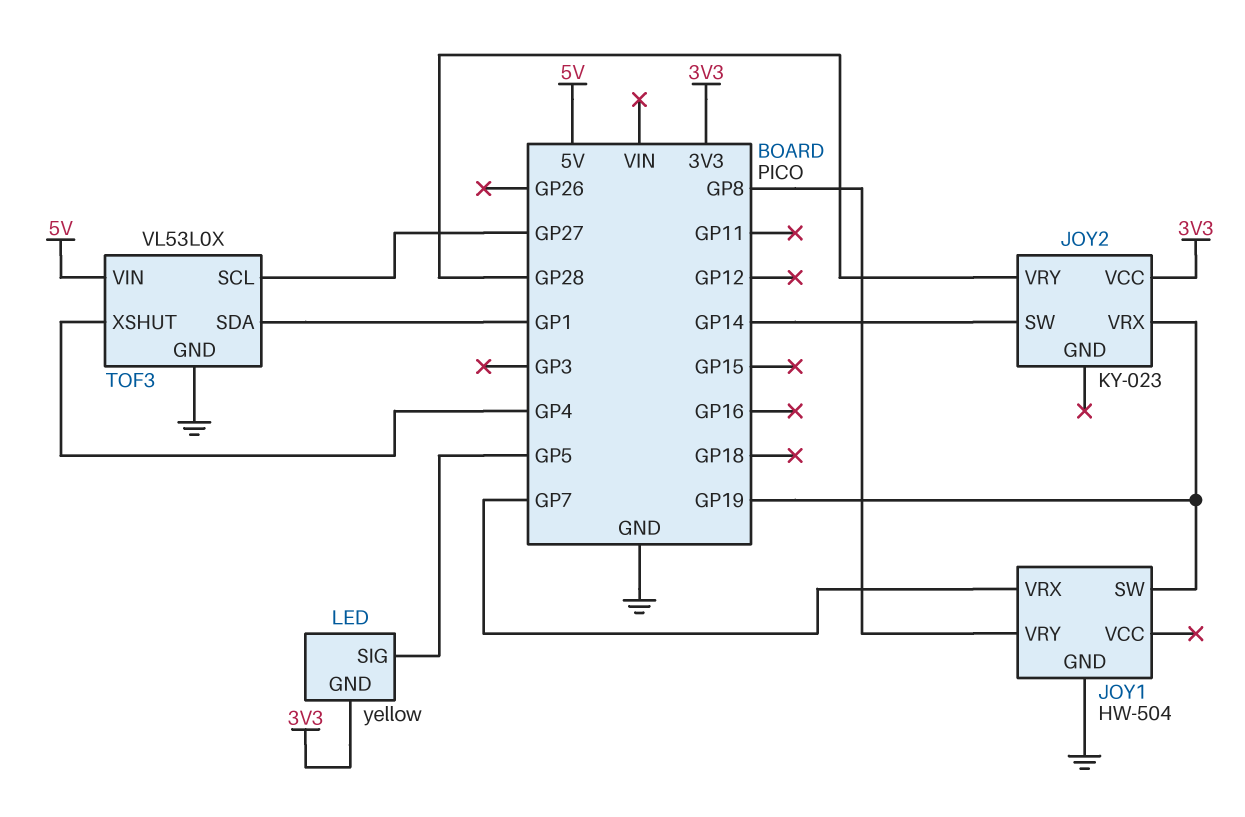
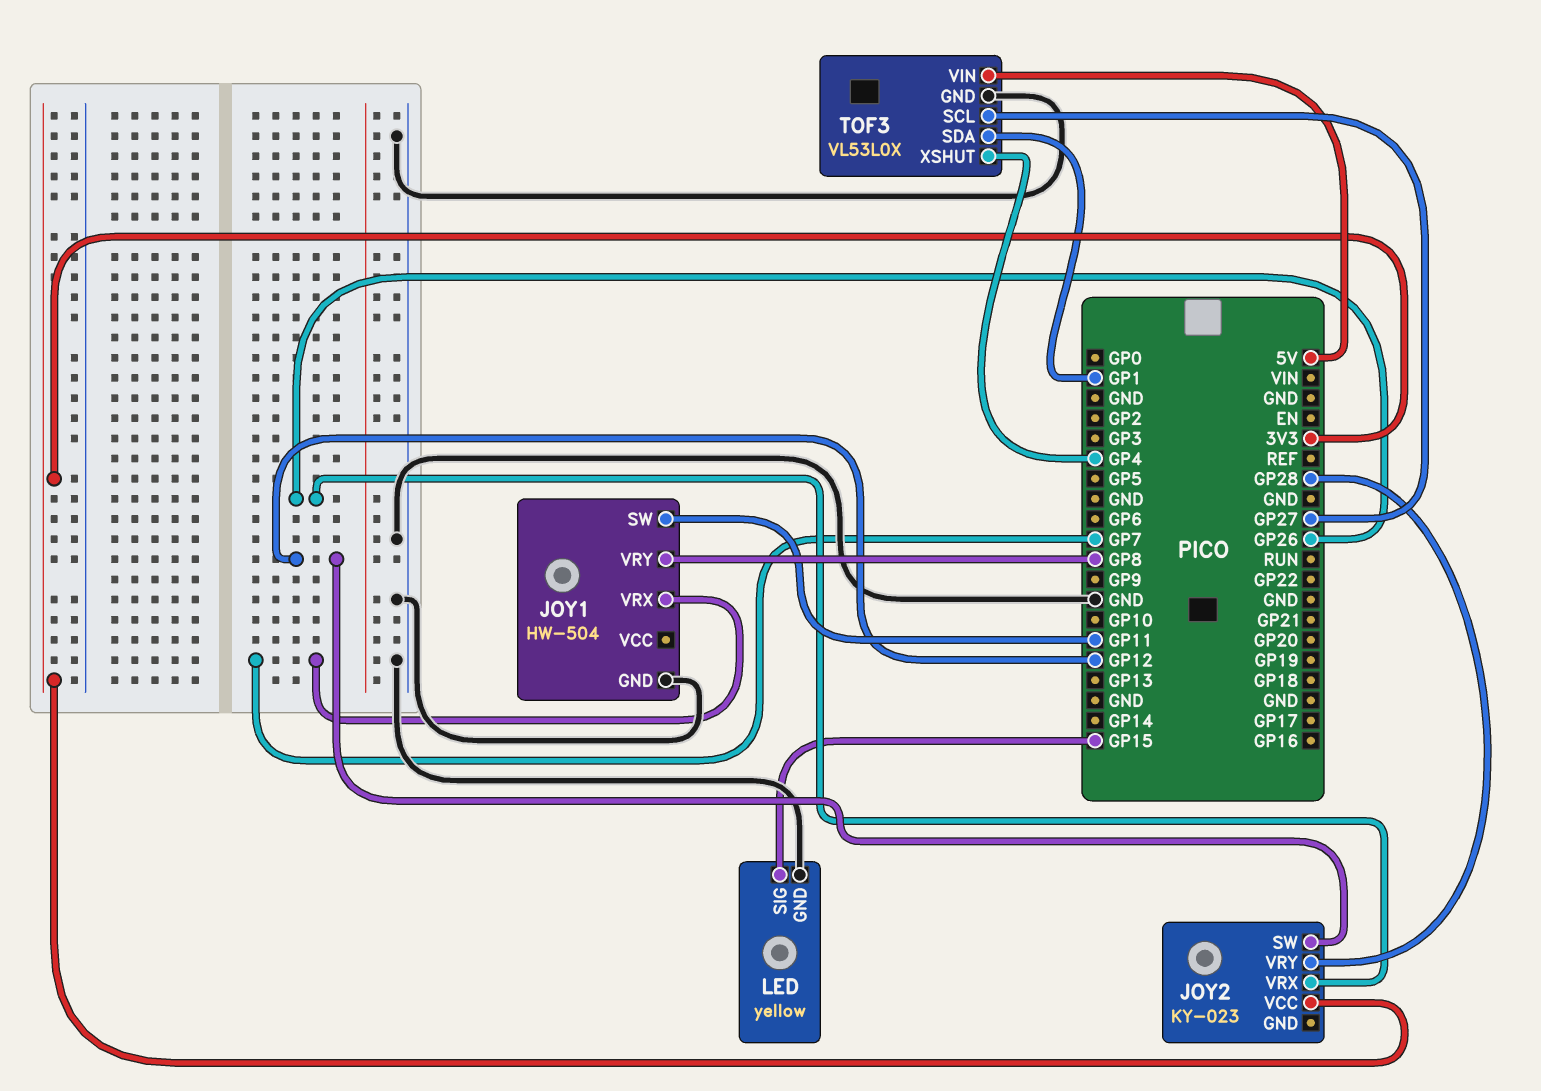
JOY1 pin SW: GP19 -> GP11
JOY2 pin SW: GP14 -> GP12
JOY2 pin VRX: GP19 -> GP26
LED pin GND: 3V3 -> GND
LED pin SIG: GP5 -> GP15

